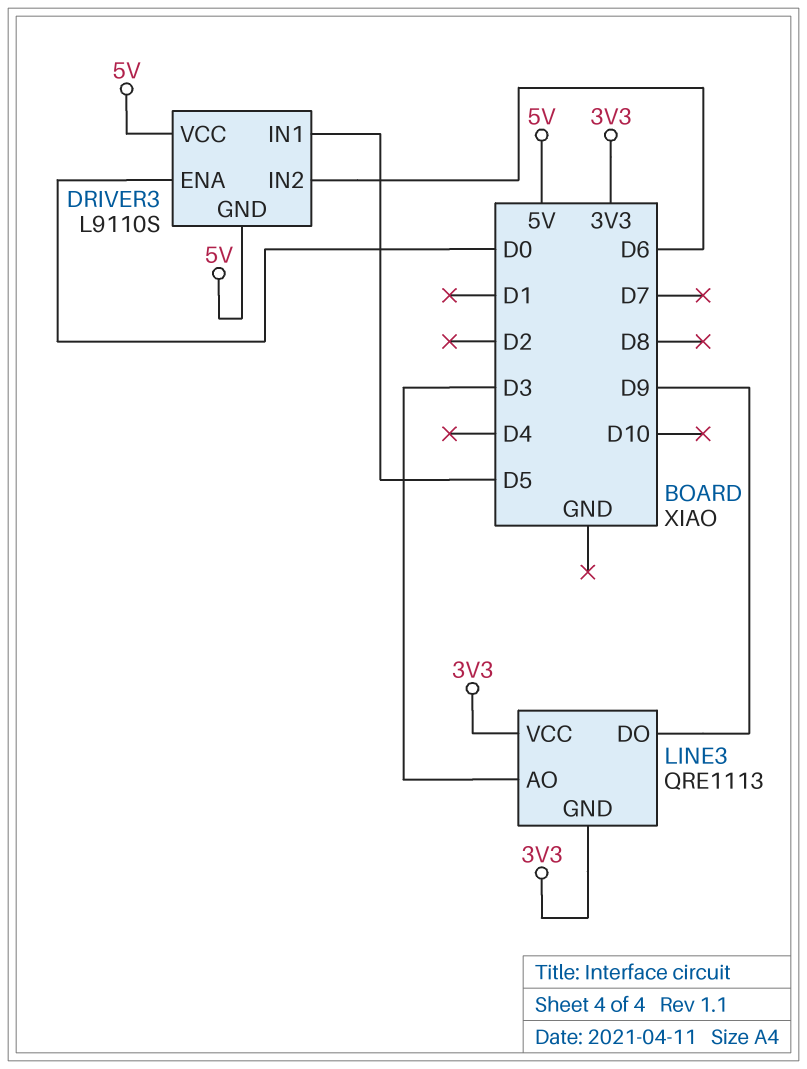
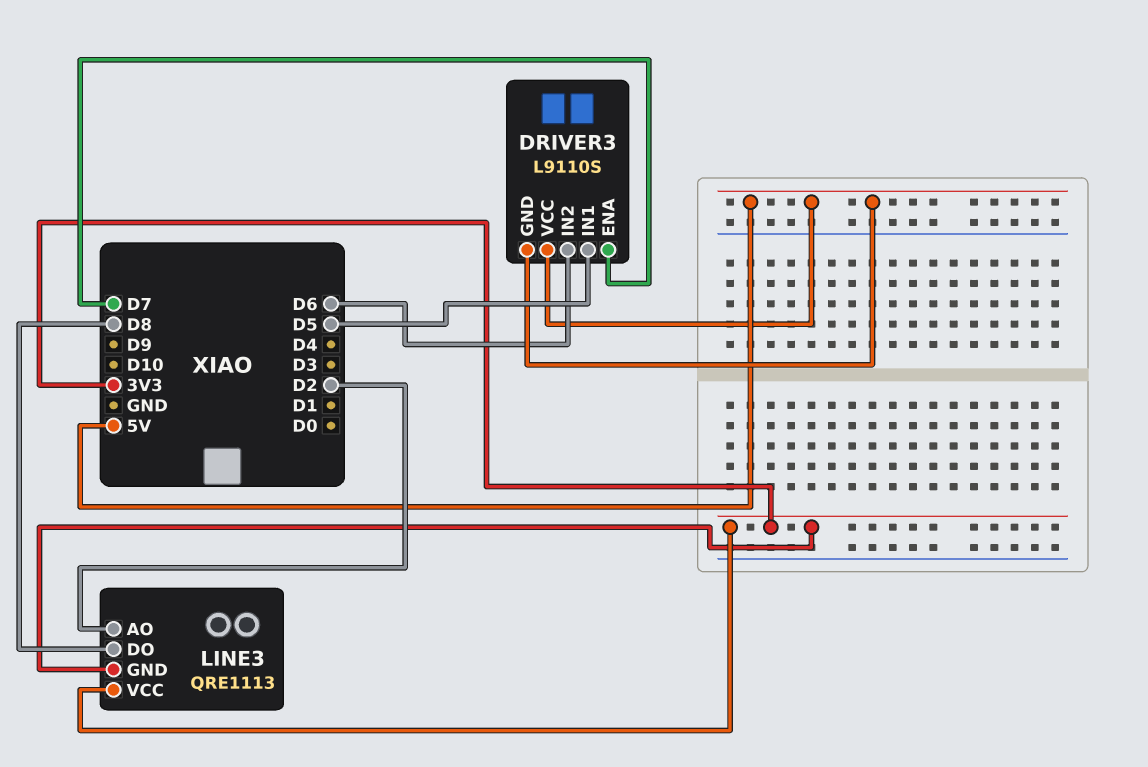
DRIVER3 pin ENA: D0 -> D7
LINE3 pin AO: D3 -> D2
LINE3 pin DO: D9 -> D8

